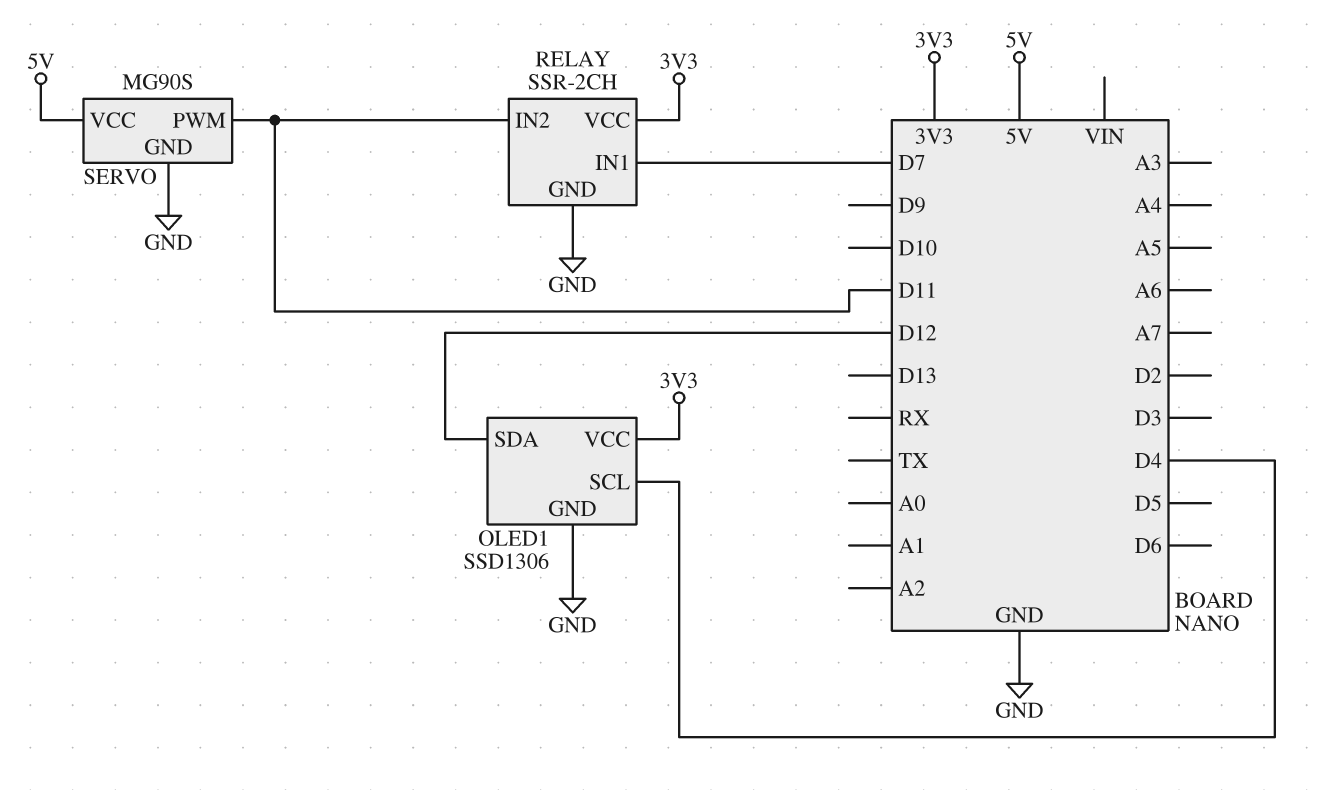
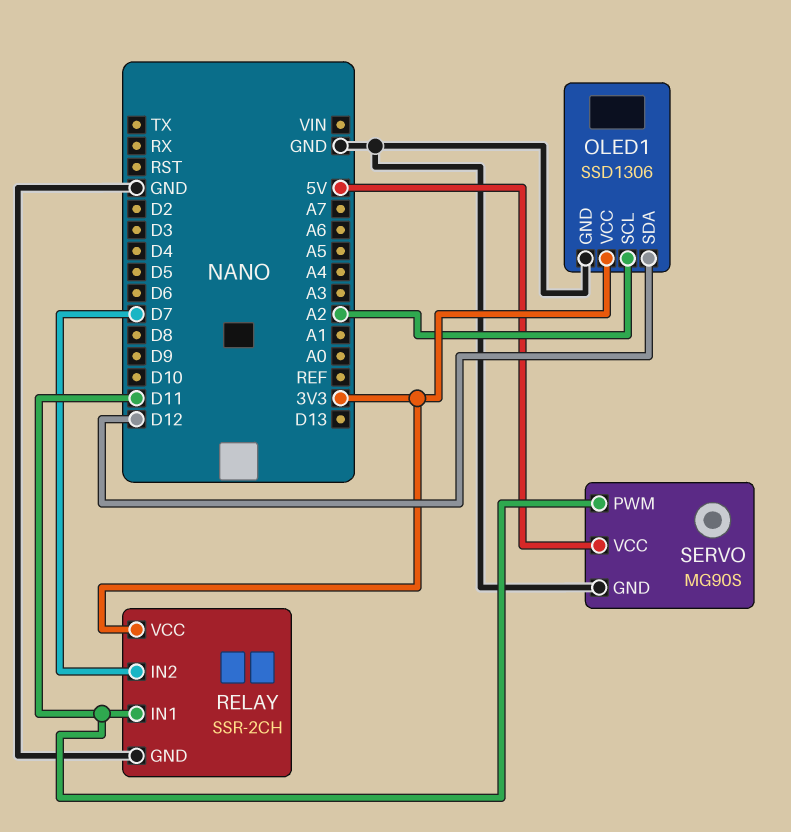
OLED1 pin SCL: D4 -> A2
RELAY pin IN1: D7 -> D11
RELAY pin IN2: D11 -> D7

